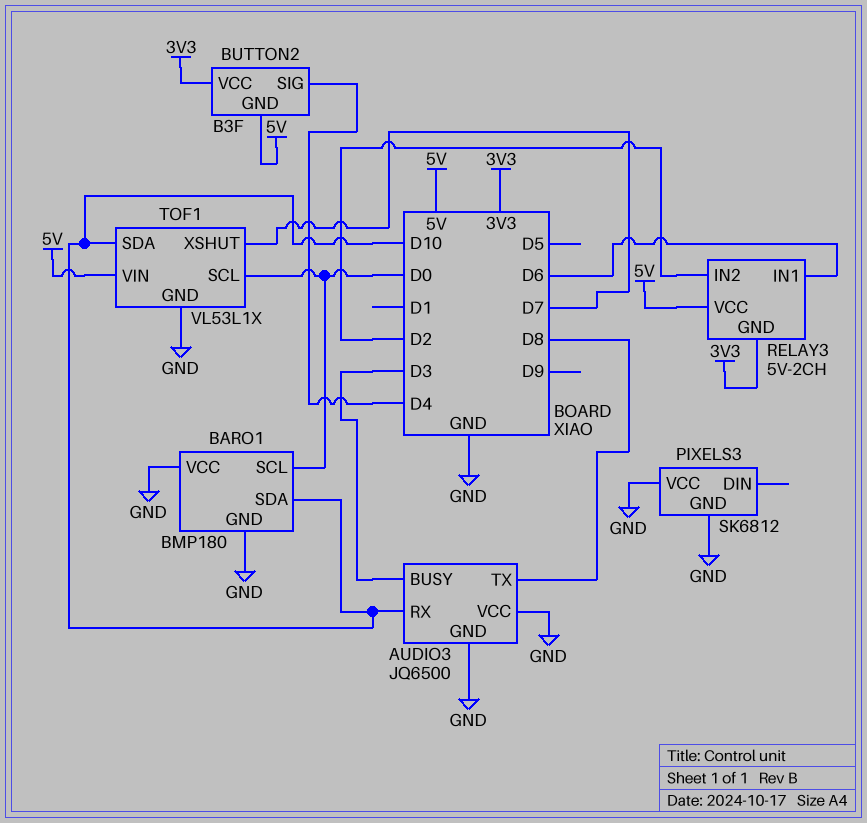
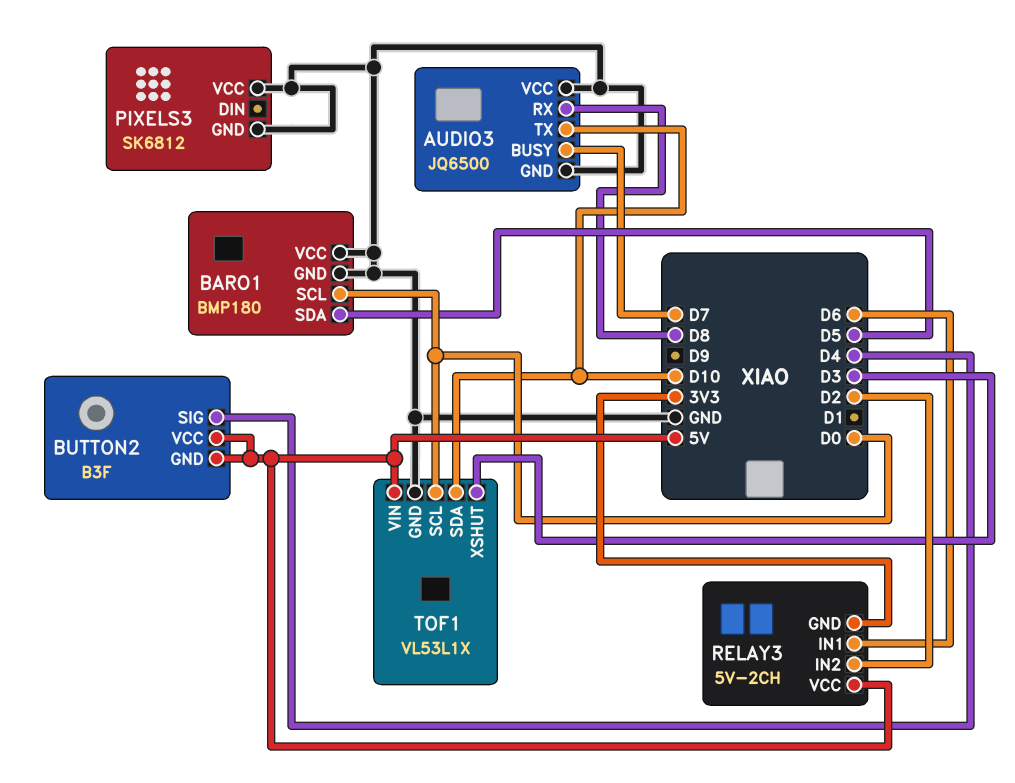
AUDIO3 pin BUSY: D3 -> D7
AUDIO3 pin RX: D10 -> D8
AUDIO3 pin TX: D8 -> D10
BARO1 pin SDA: D10 -> D5
BUTTON2 pin VCC: 3V3 -> 5V
TOF1 pin XSHUT: D7 -> D3

